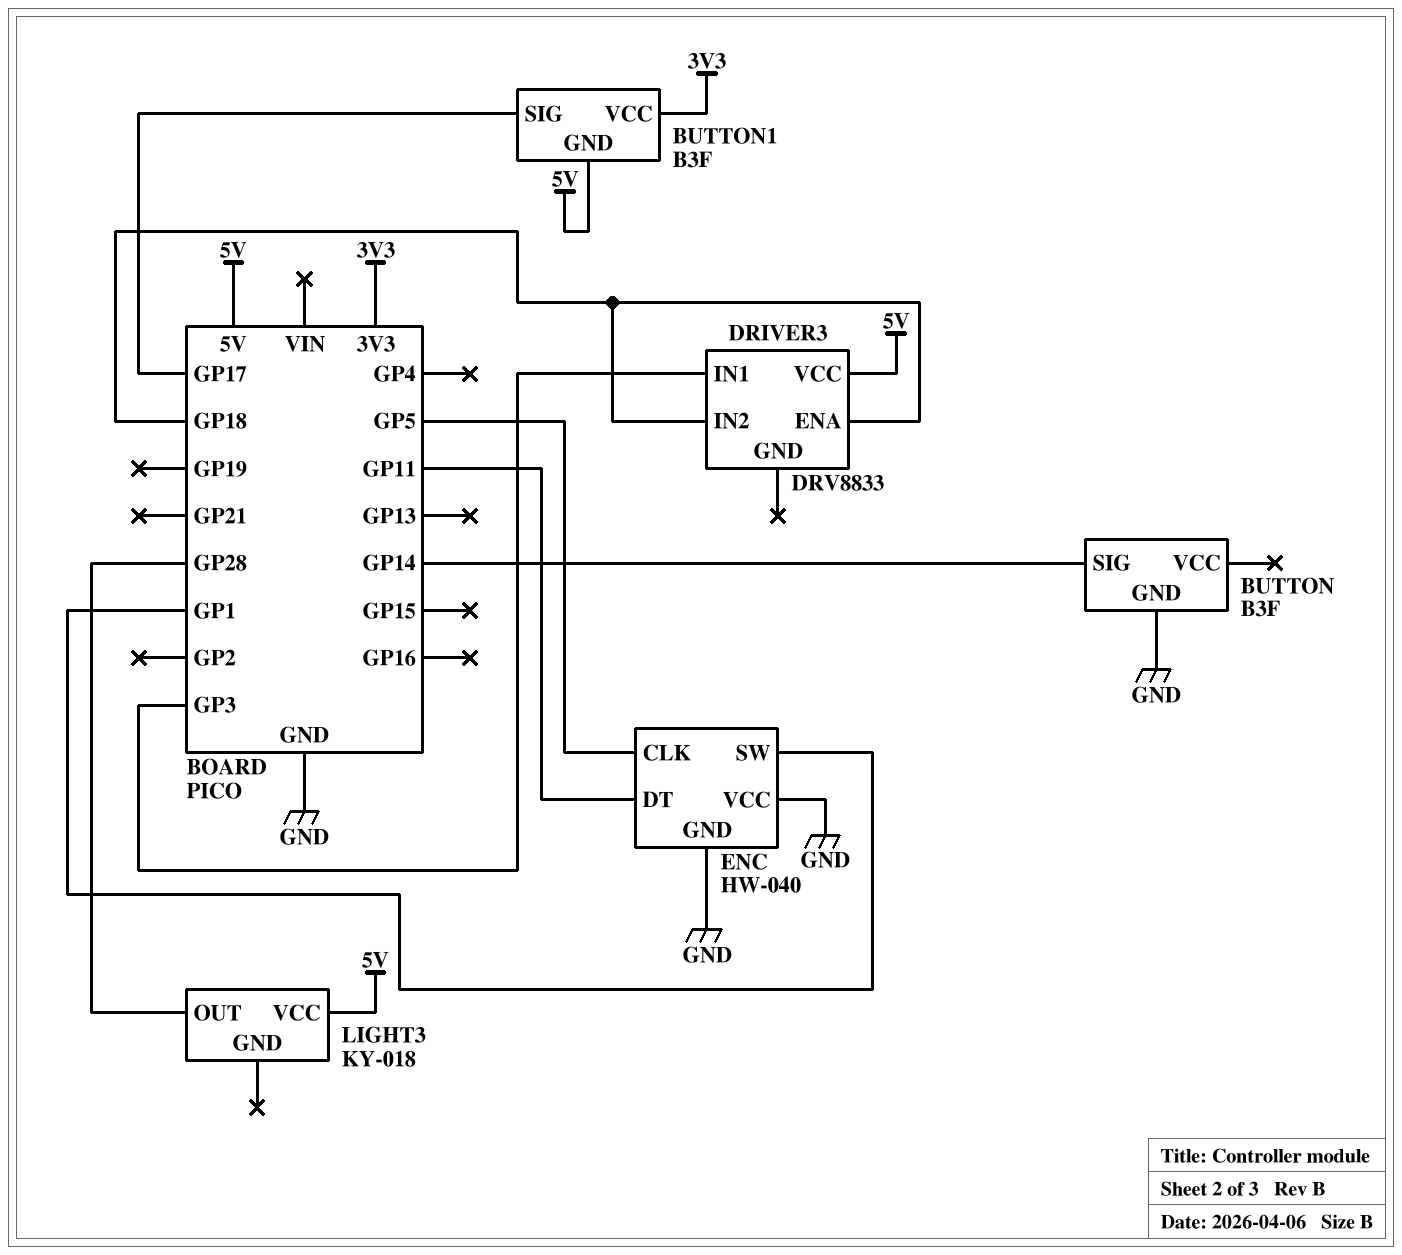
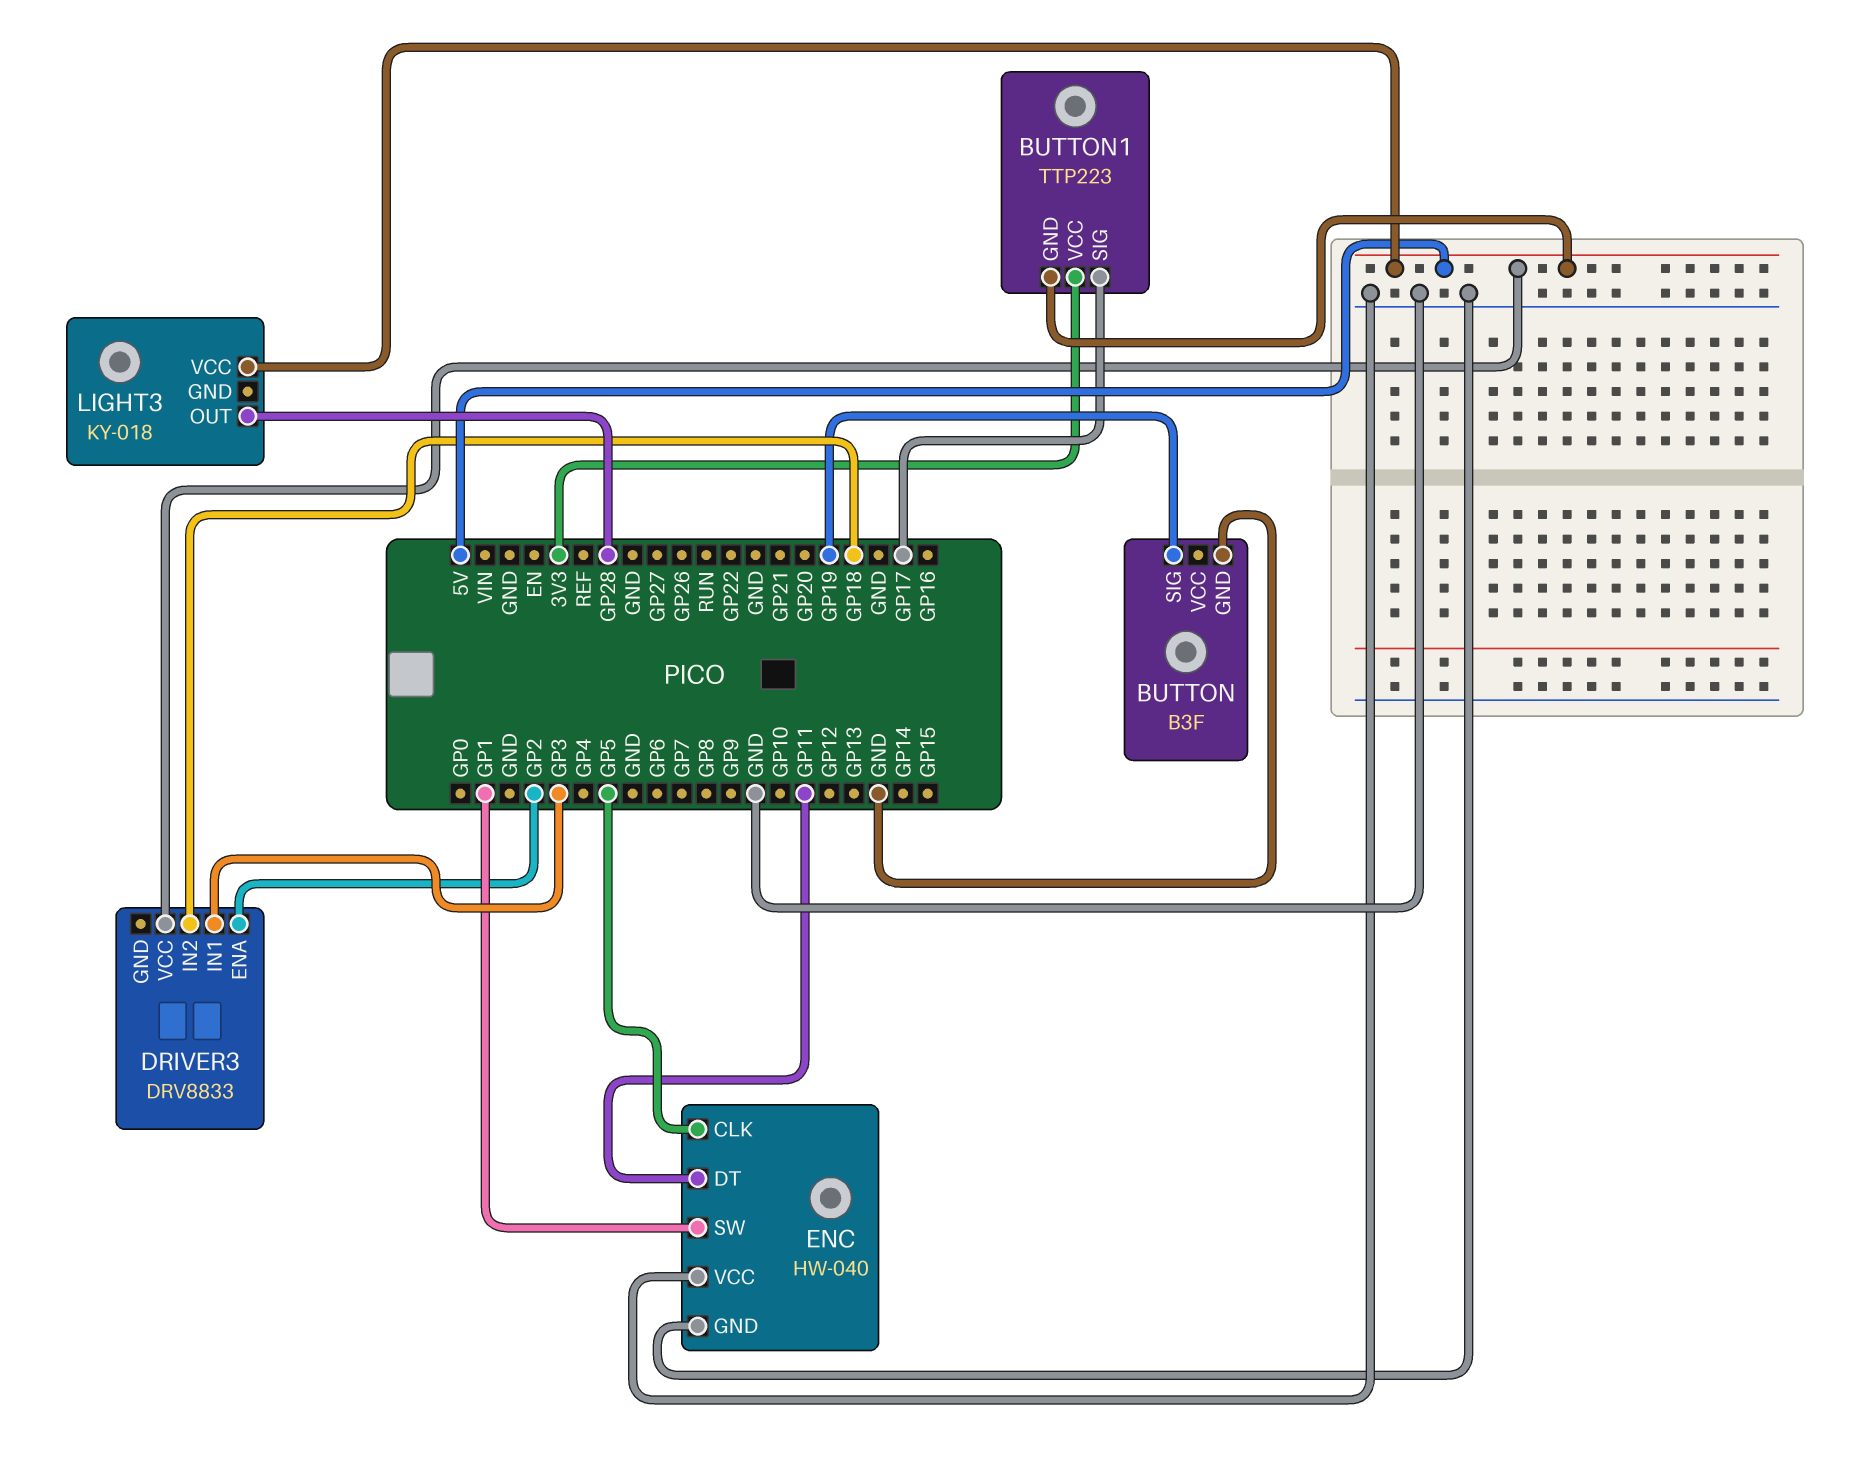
BUTTON pin SIG: GP14 -> GP19
BUTTON1: B3F -> TTP223
DRIVER3 pin ENA: GP18 -> GP2

